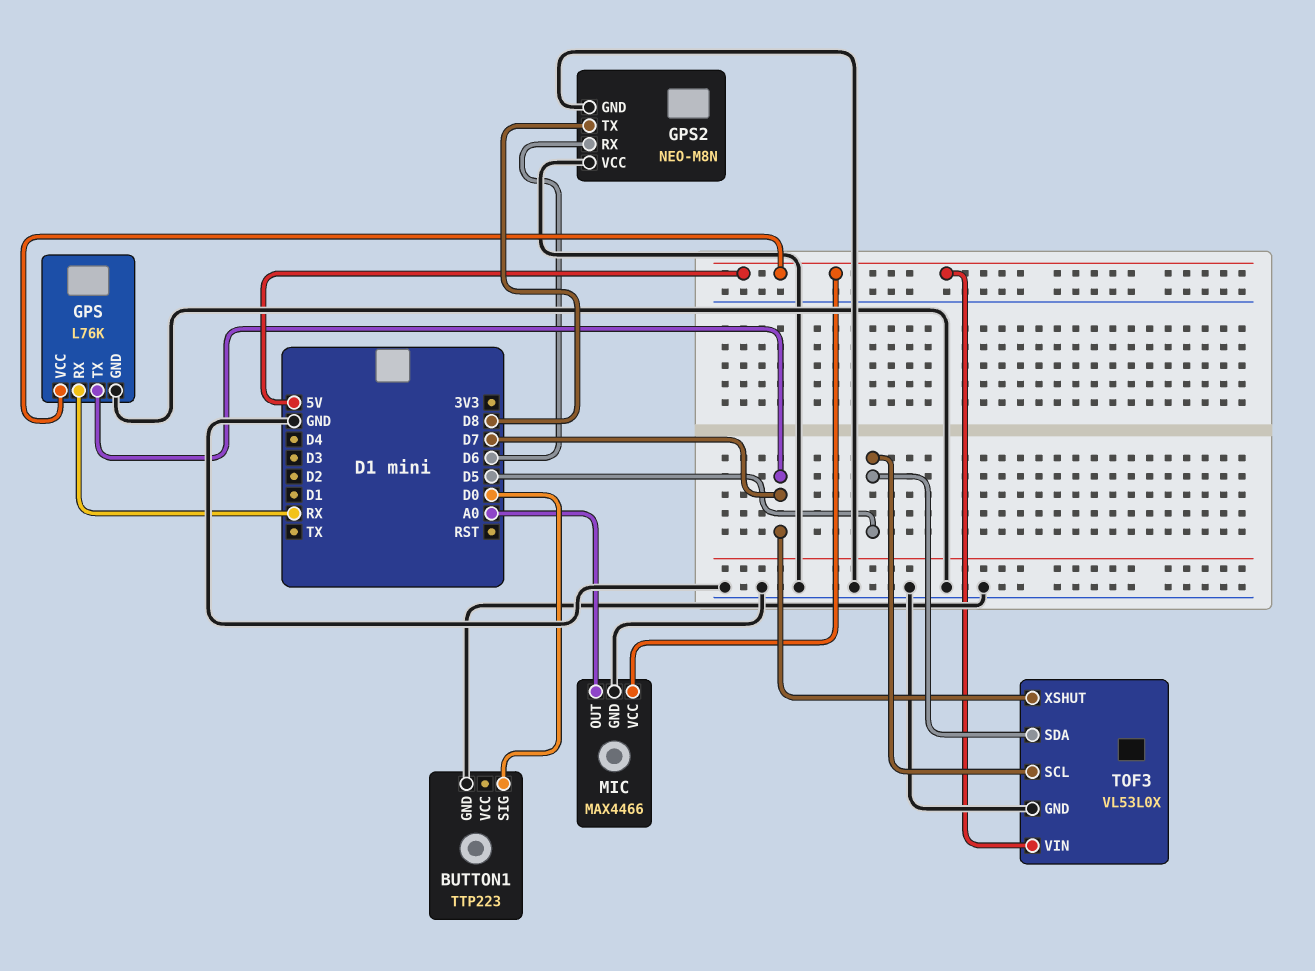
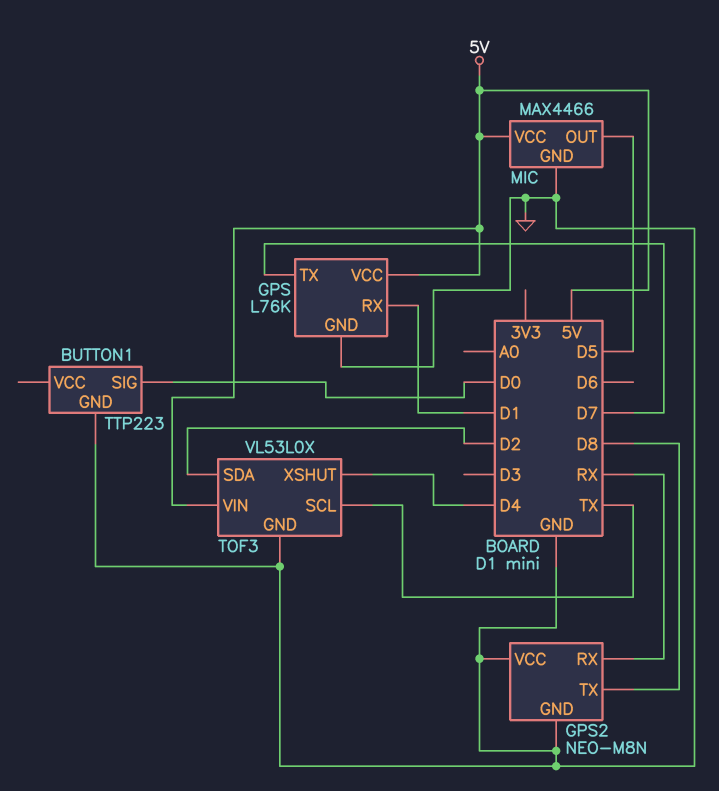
GPS pin RX: RX -> D1
GPS2 pin RX: D6 -> RX
MIC pin OUT: A0 -> D5
TOF3 pin SCL: D5 -> TX
TOF3 pin SDA: D5 -> D2
TOF3 pin XSHUT: D7 -> D4

